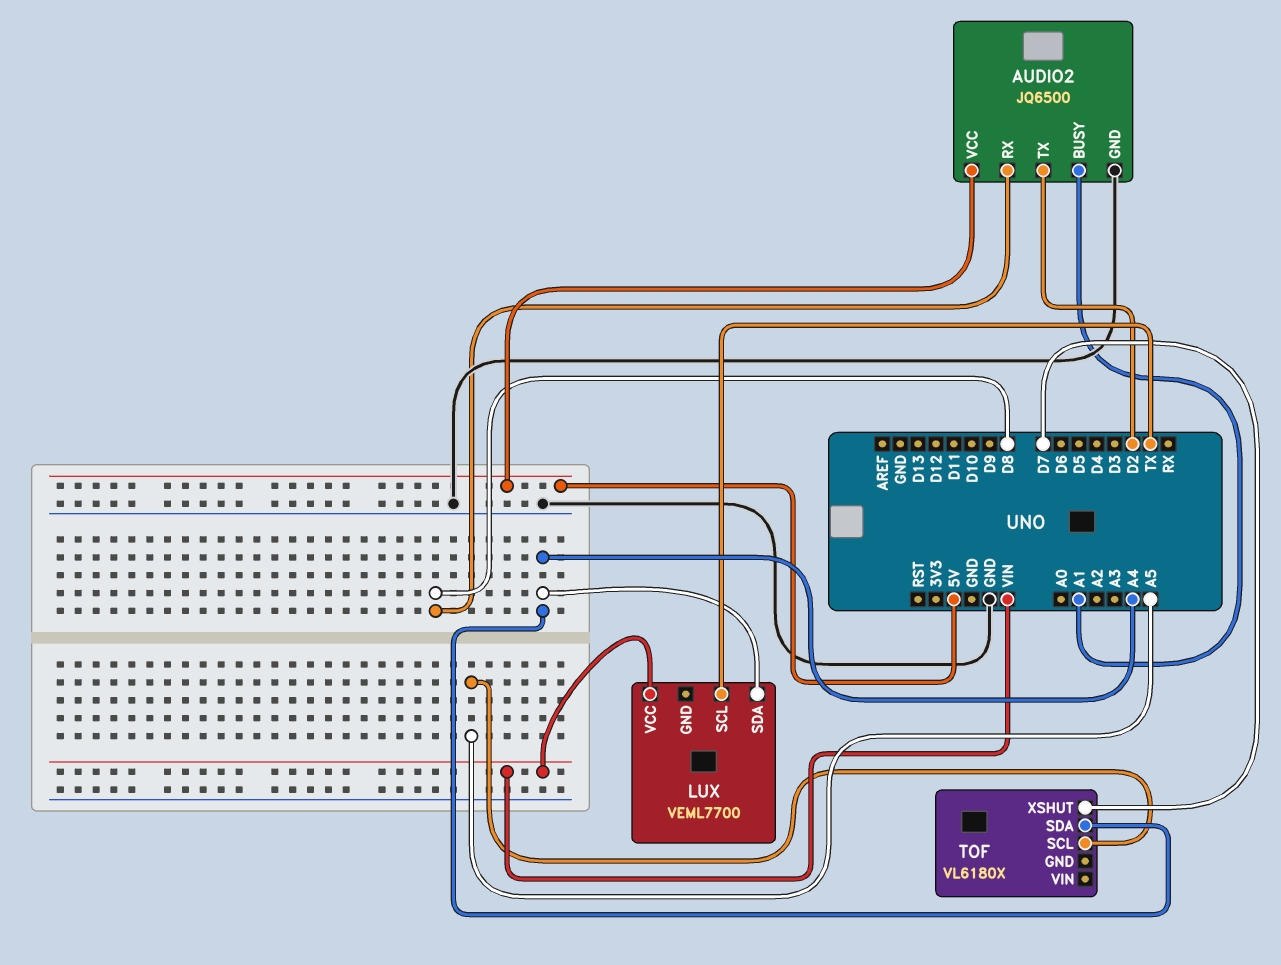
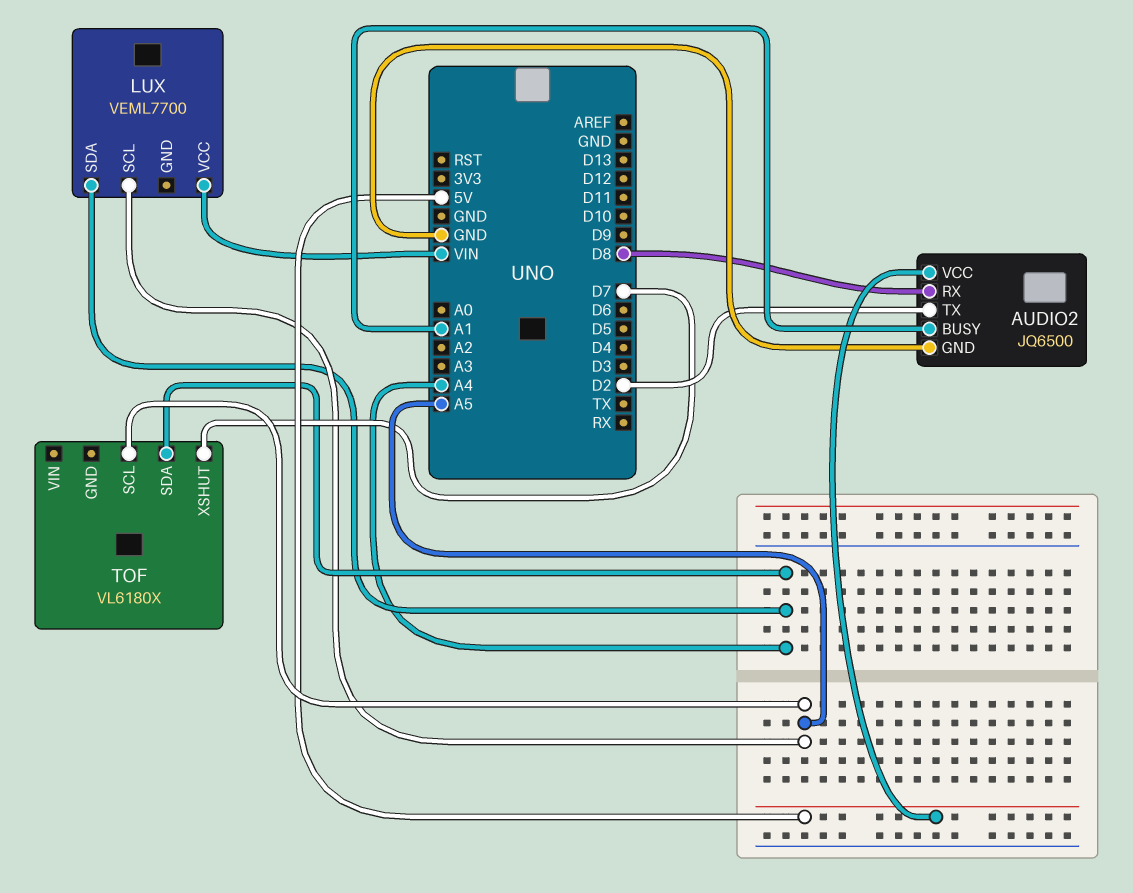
LUX pin SCL: TX -> A5

